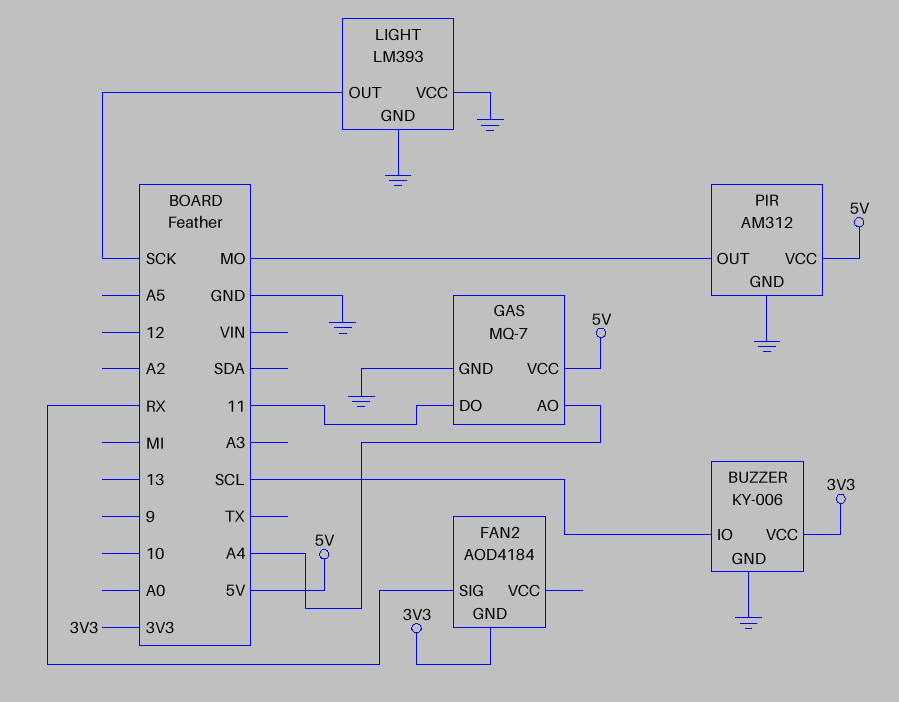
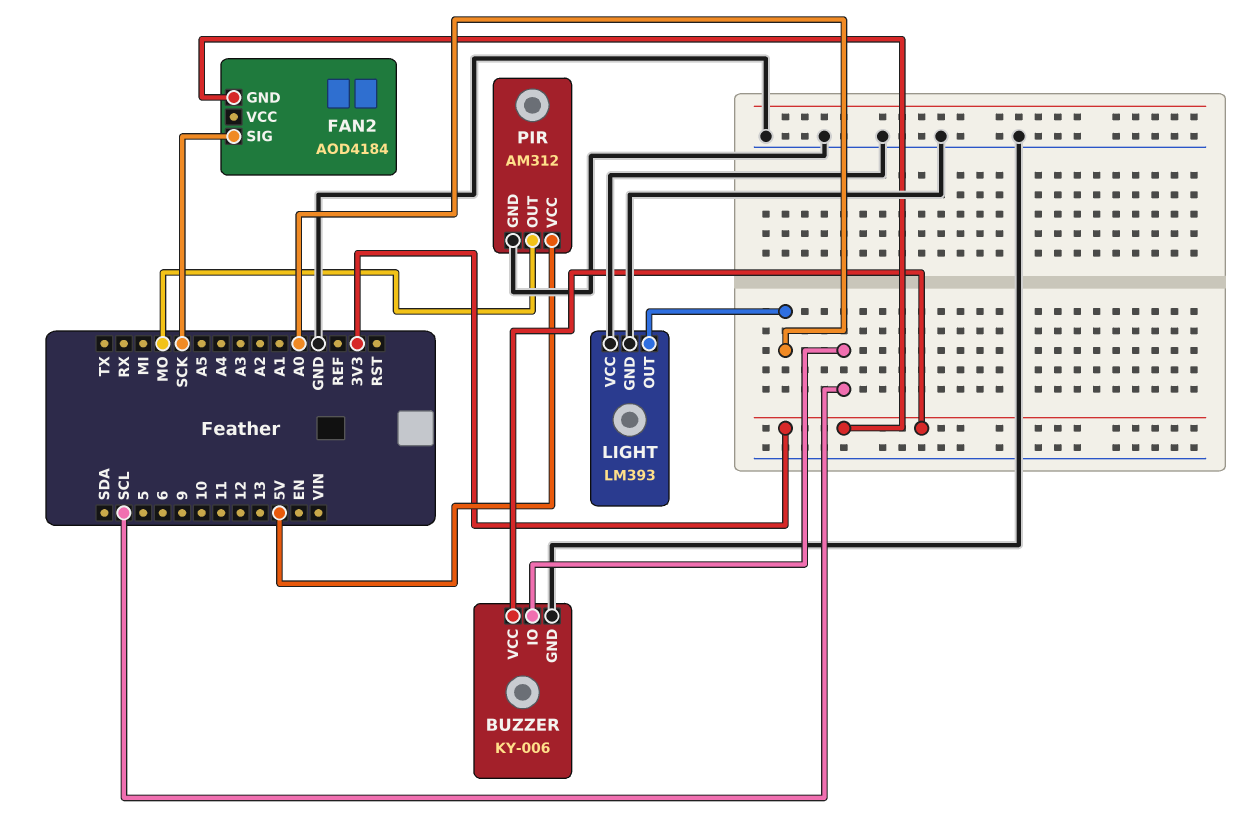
FAN2 pin SIG: RX -> SCK
GAS: MQ-7 -> none
GAS pin AO: A4 -> none
GAS pin DO: 11 -> none
GAS pin GND: GND -> none
GAS pin VCC: 5V -> none
LIGHT pin OUT: SCK -> A0

